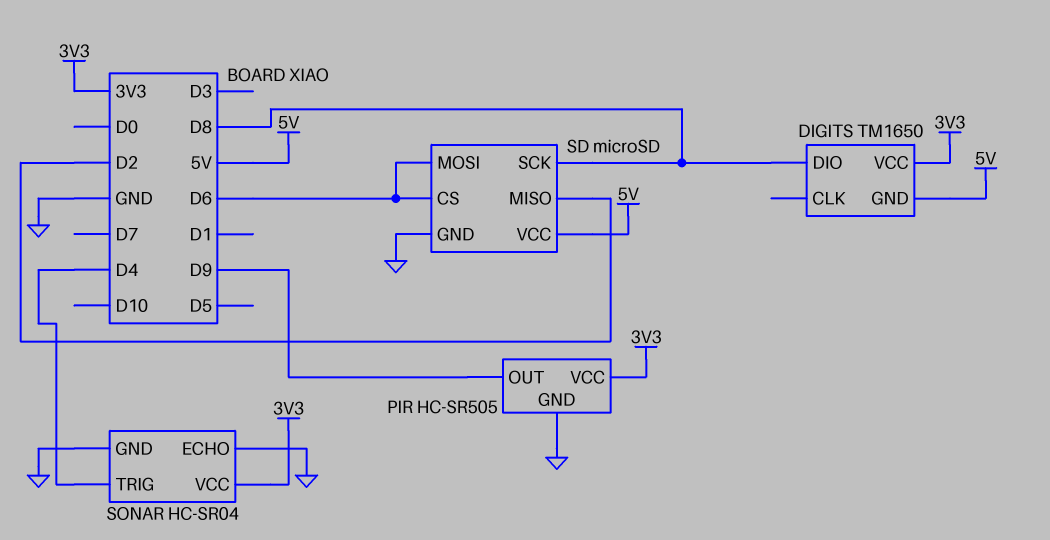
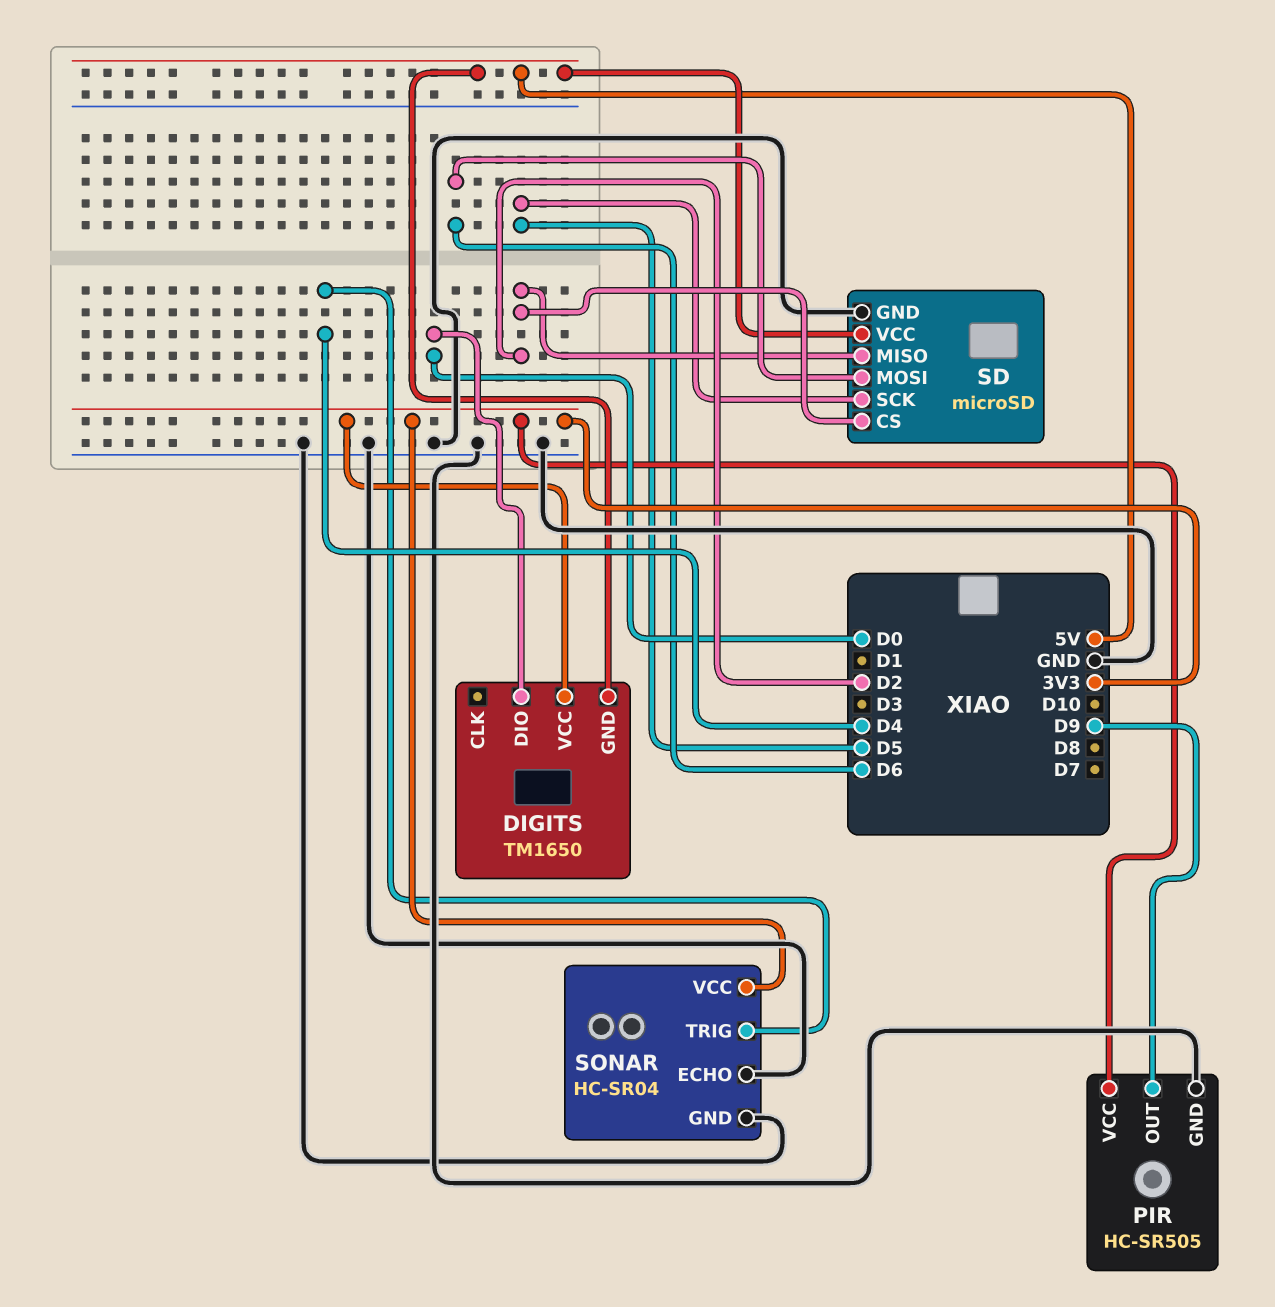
DIGITS pin DIO: D8 -> D0
SD pin CS: D6 -> D2
SD pin SCK: D8 -> D5

